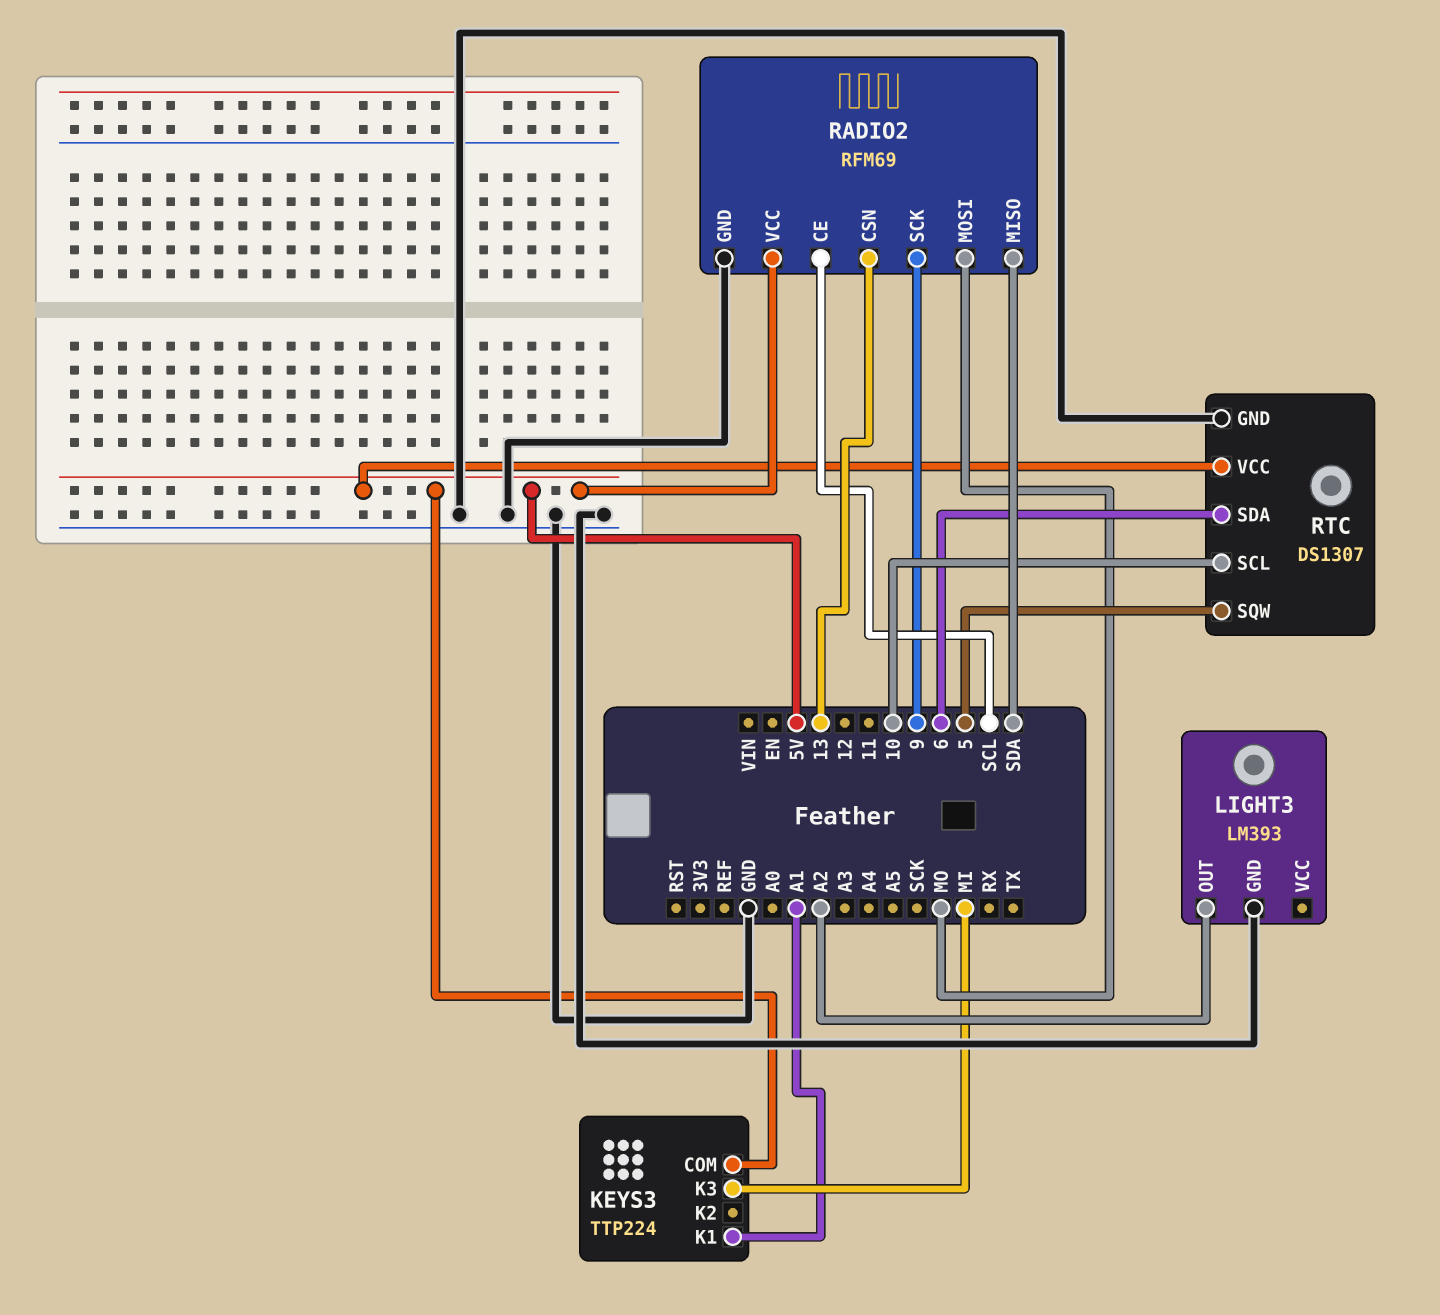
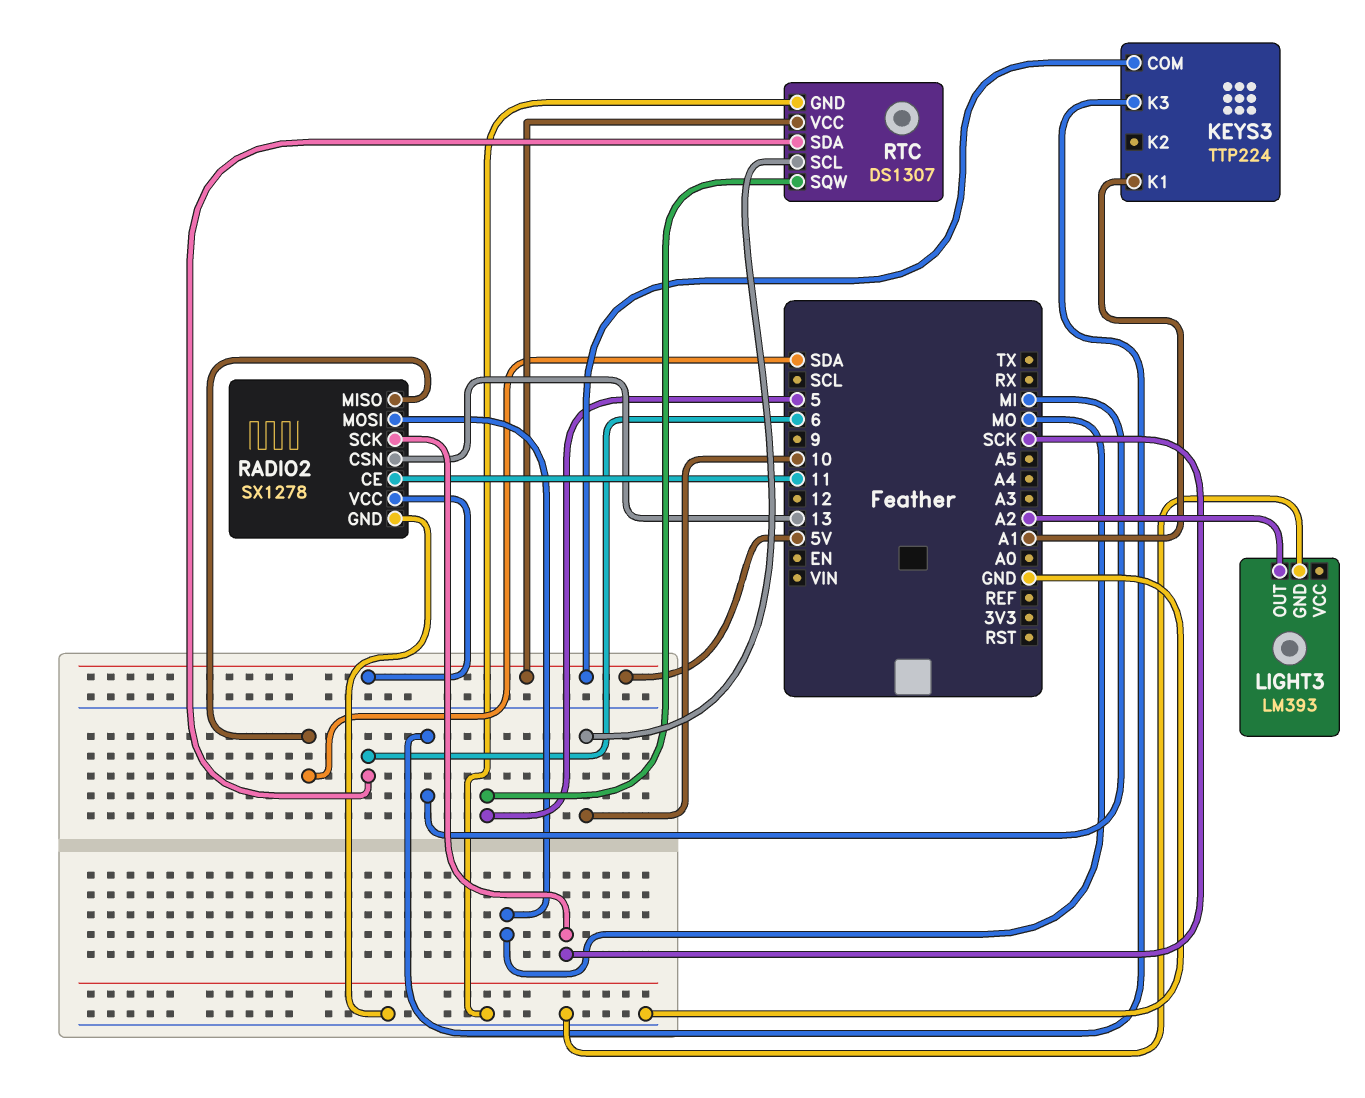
RADIO2: RFM69 -> SX1278
RADIO2 pin CE: SCL -> 11
RADIO2 pin SCK: 9 -> SCK

